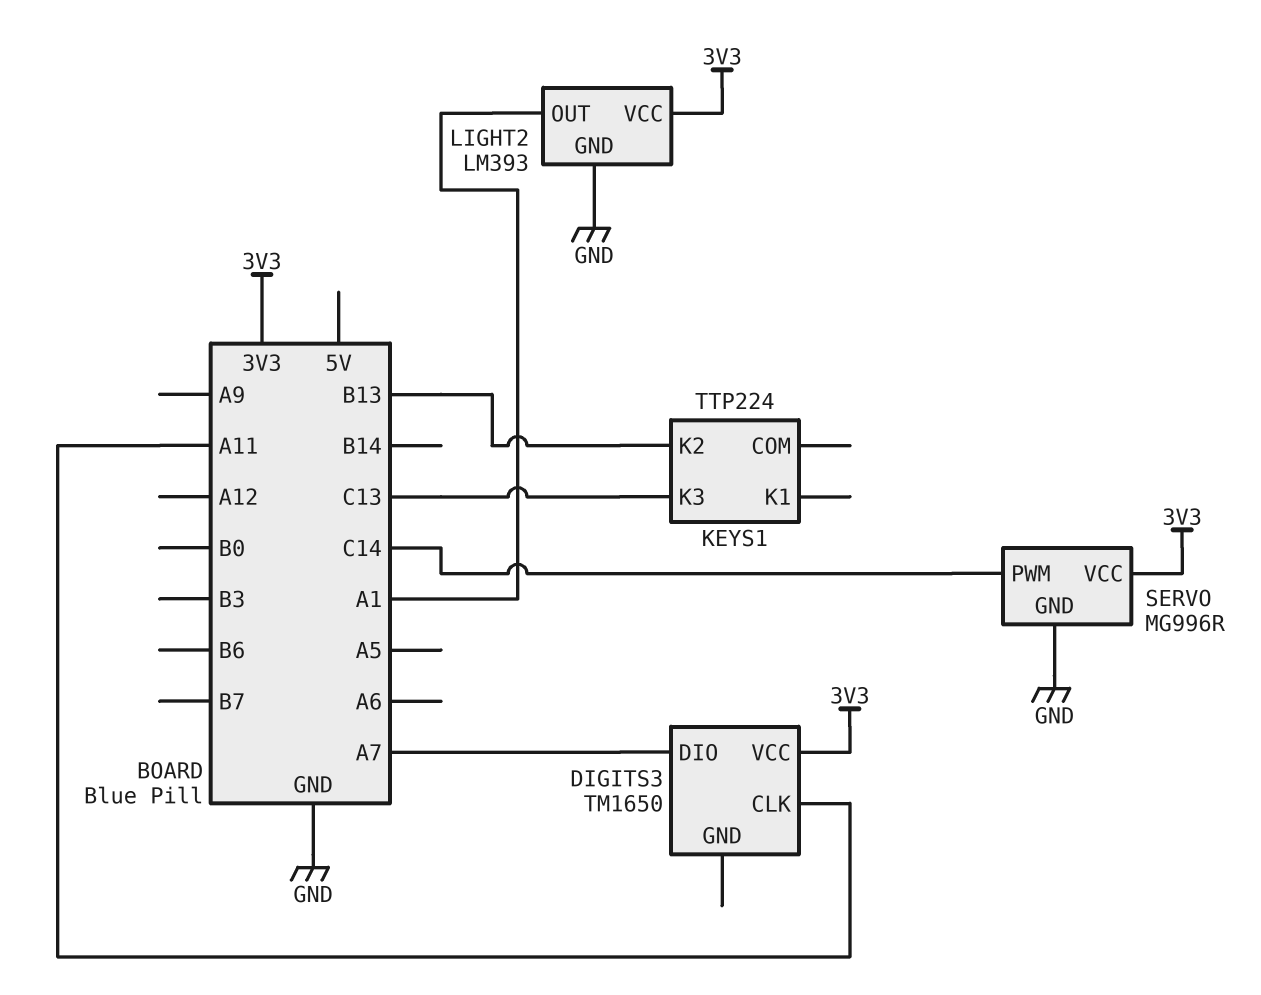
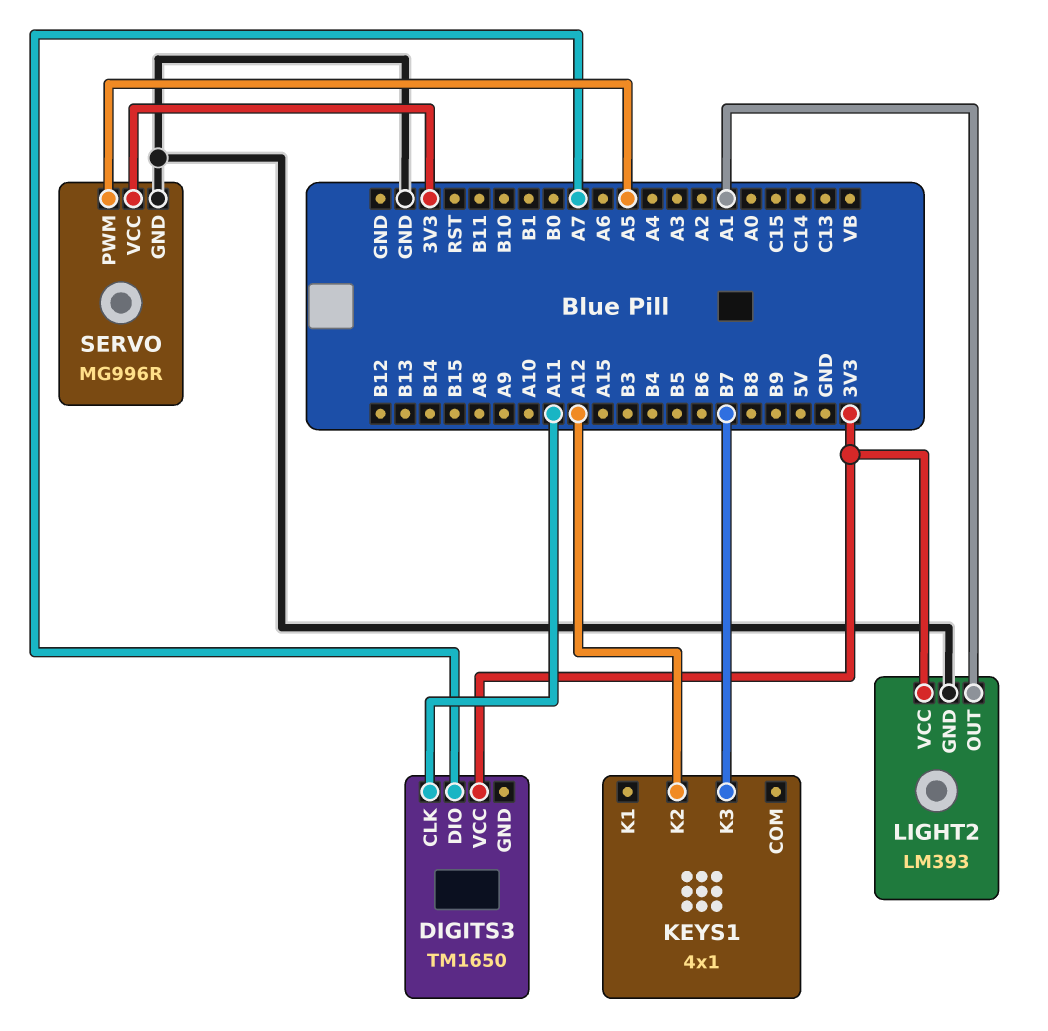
KEYS1: TTP224 -> 4x1
KEYS1 pin K2: B13 -> A12
KEYS1 pin K3: C13 -> B7
SERVO pin PWM: C14 -> A5

